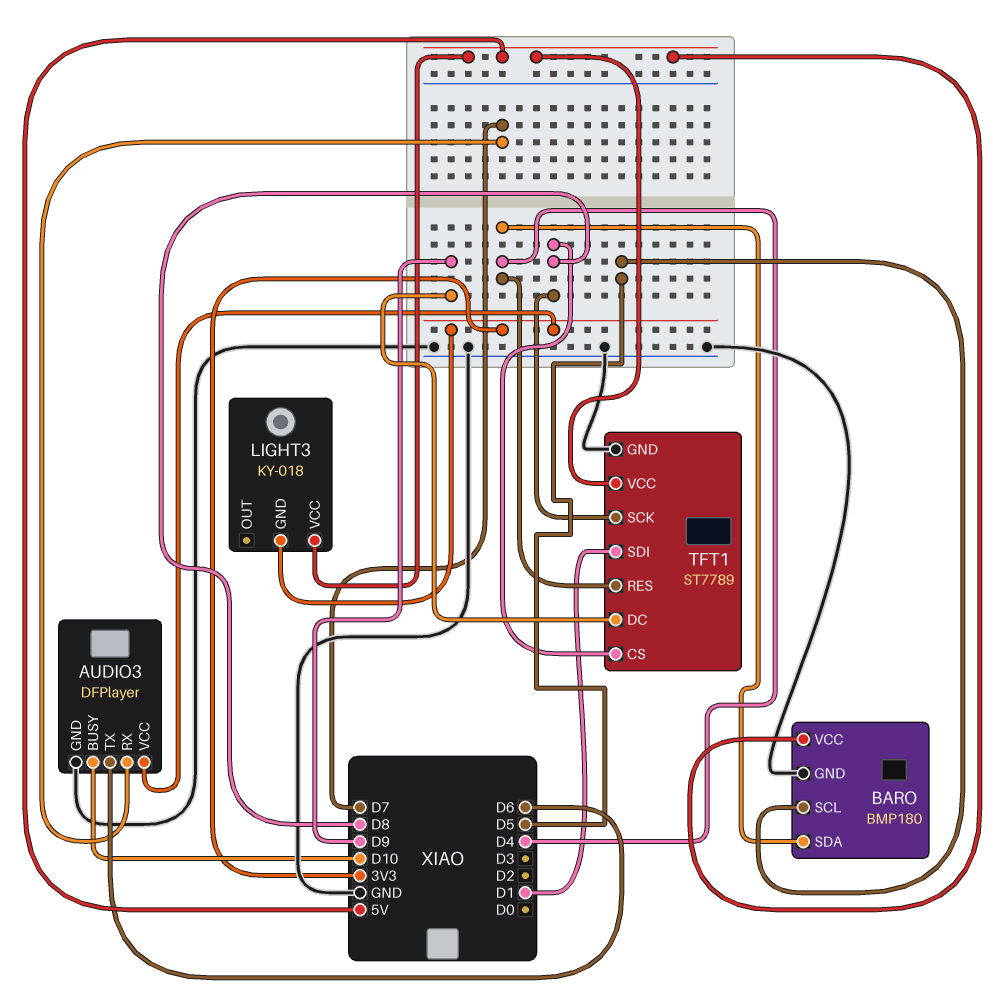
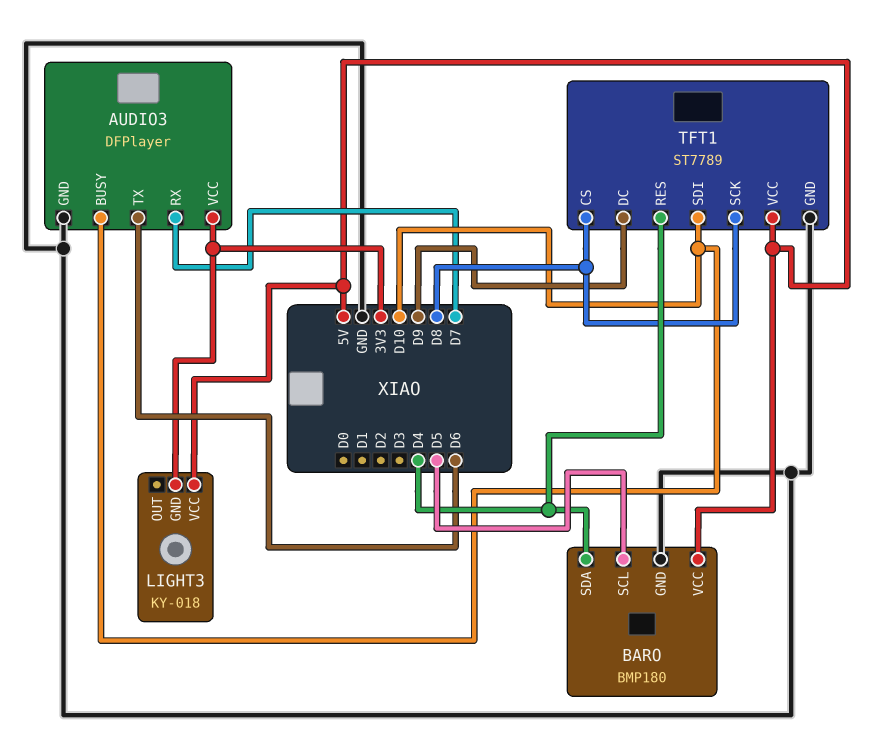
TFT1 pin SDI: D1 -> D10

